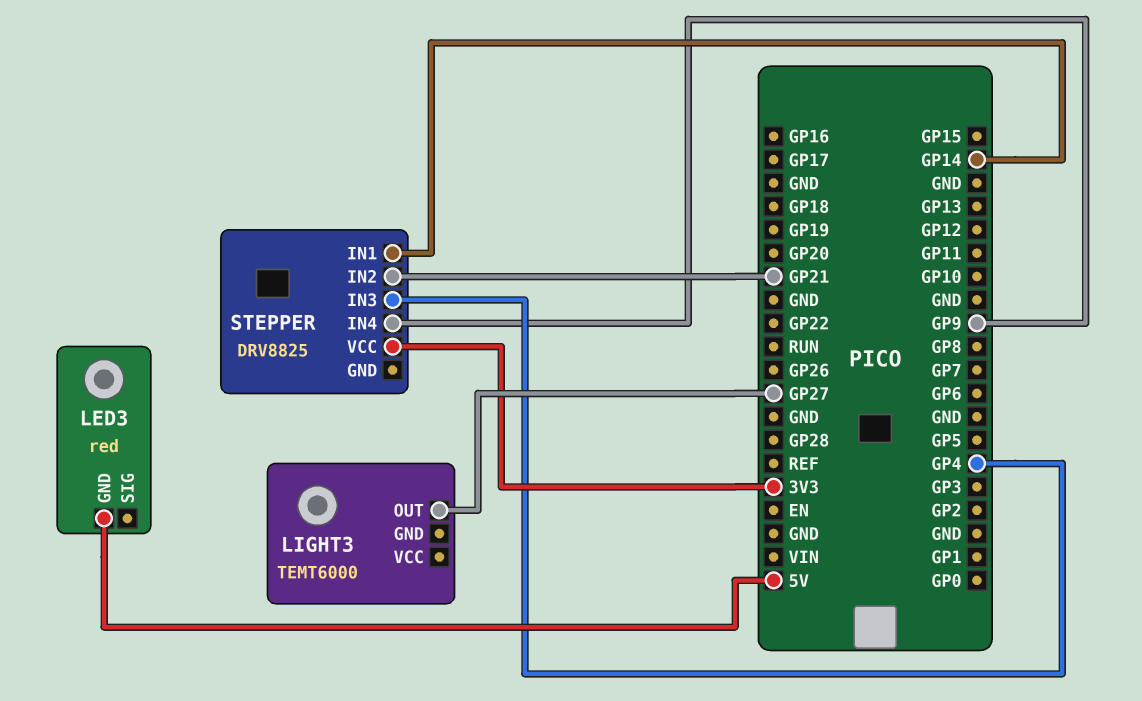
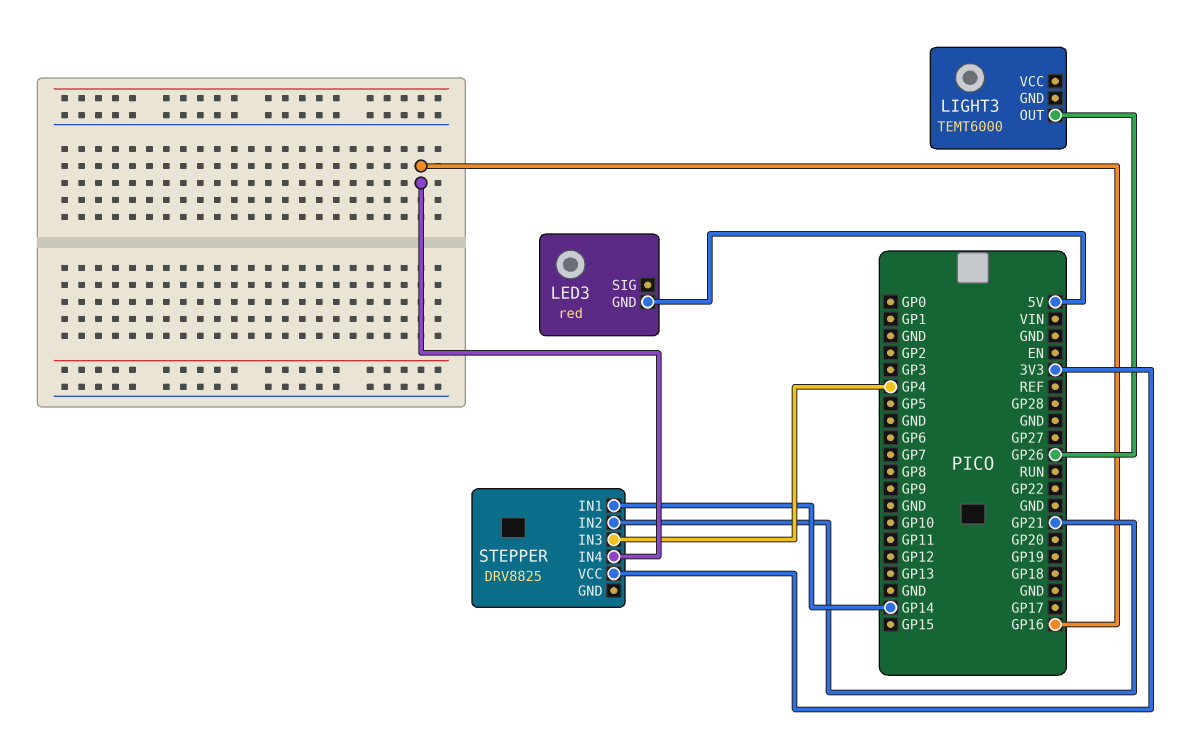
LIGHT3 pin OUT: GP27 -> GP26
STEPPER pin IN4: GP9 -> GP16

